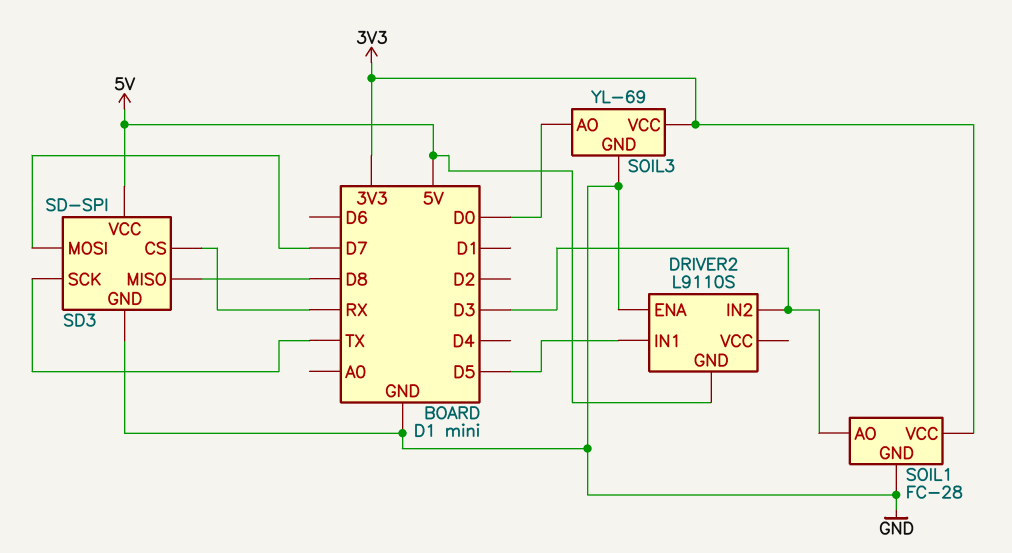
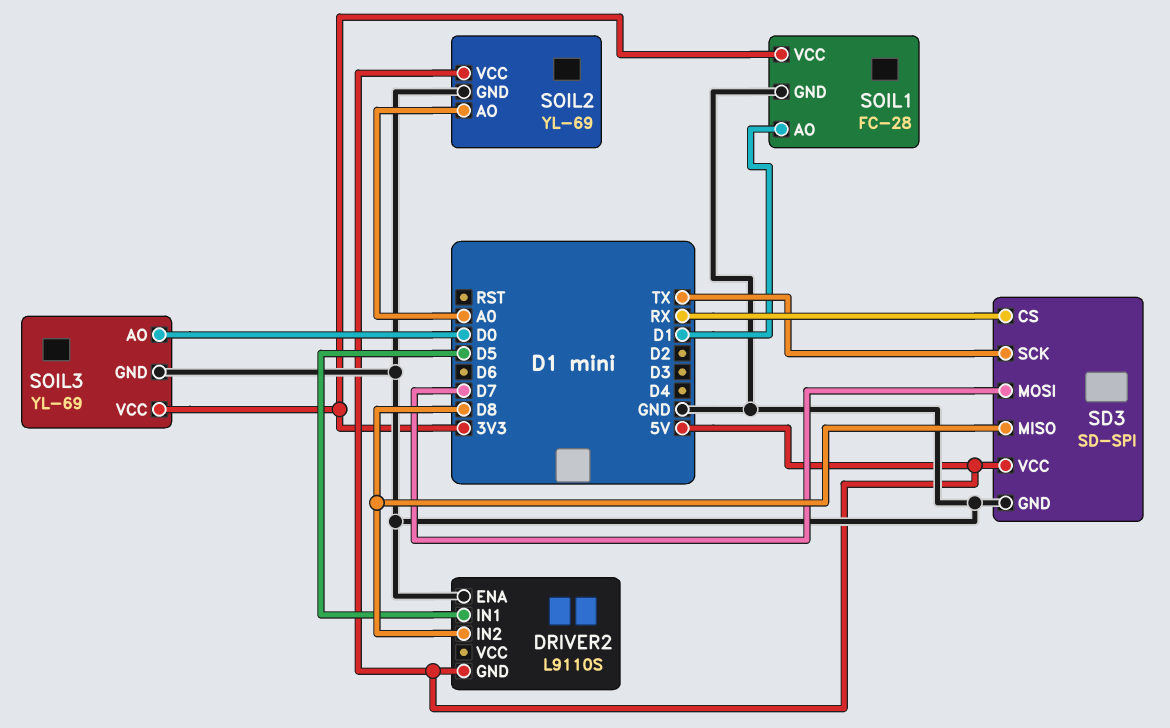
DRIVER2 pin IN2: D3 -> D8
SOIL1 pin AO: D3 -> D1
SOIL2: none -> YL-69
SOIL2 pin AO: none -> A0
SOIL2 pin GND: none -> GND
SOIL2 pin VCC: none -> 5V

